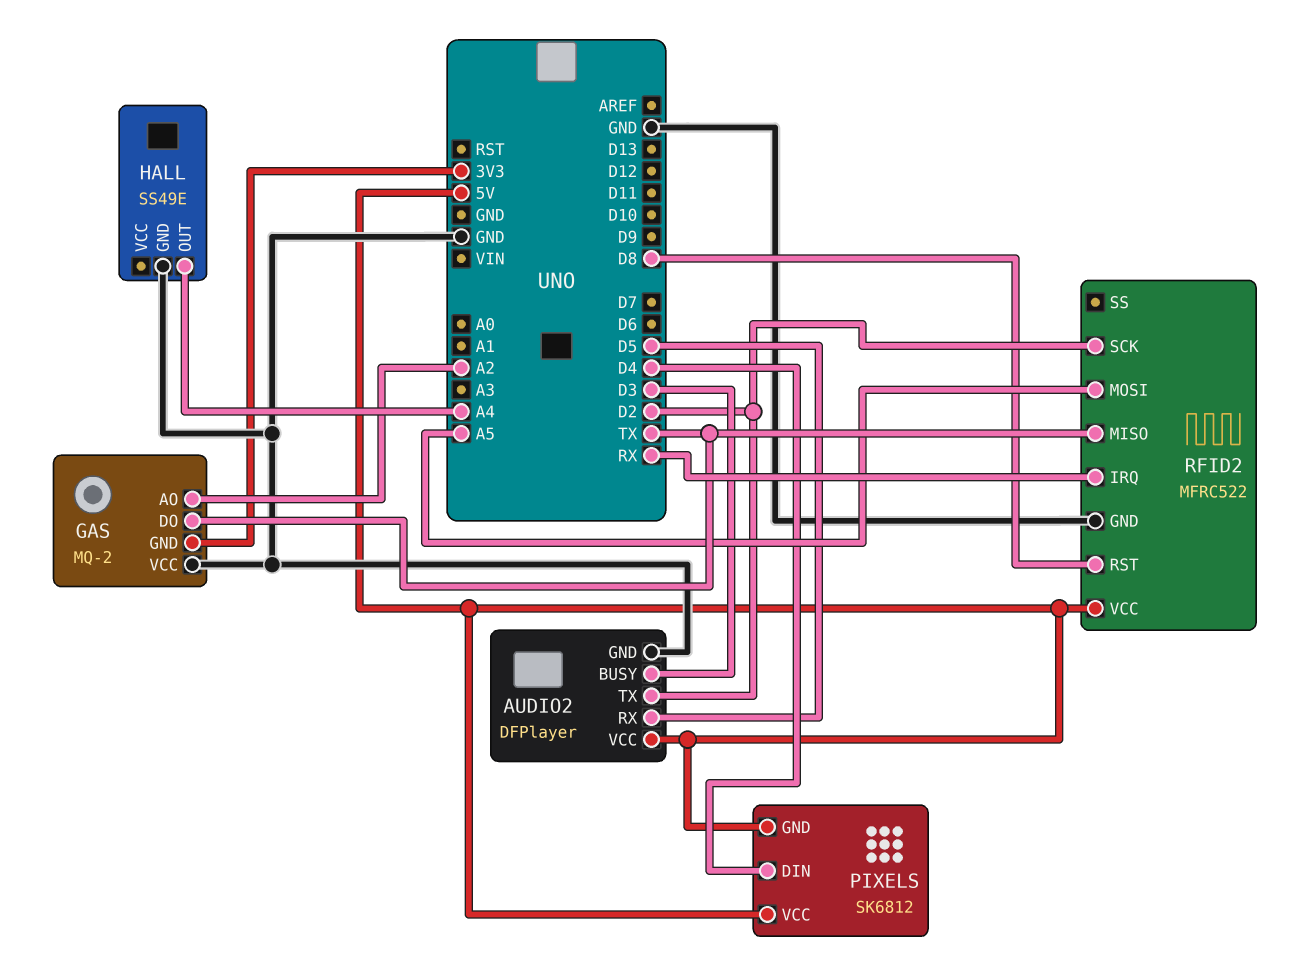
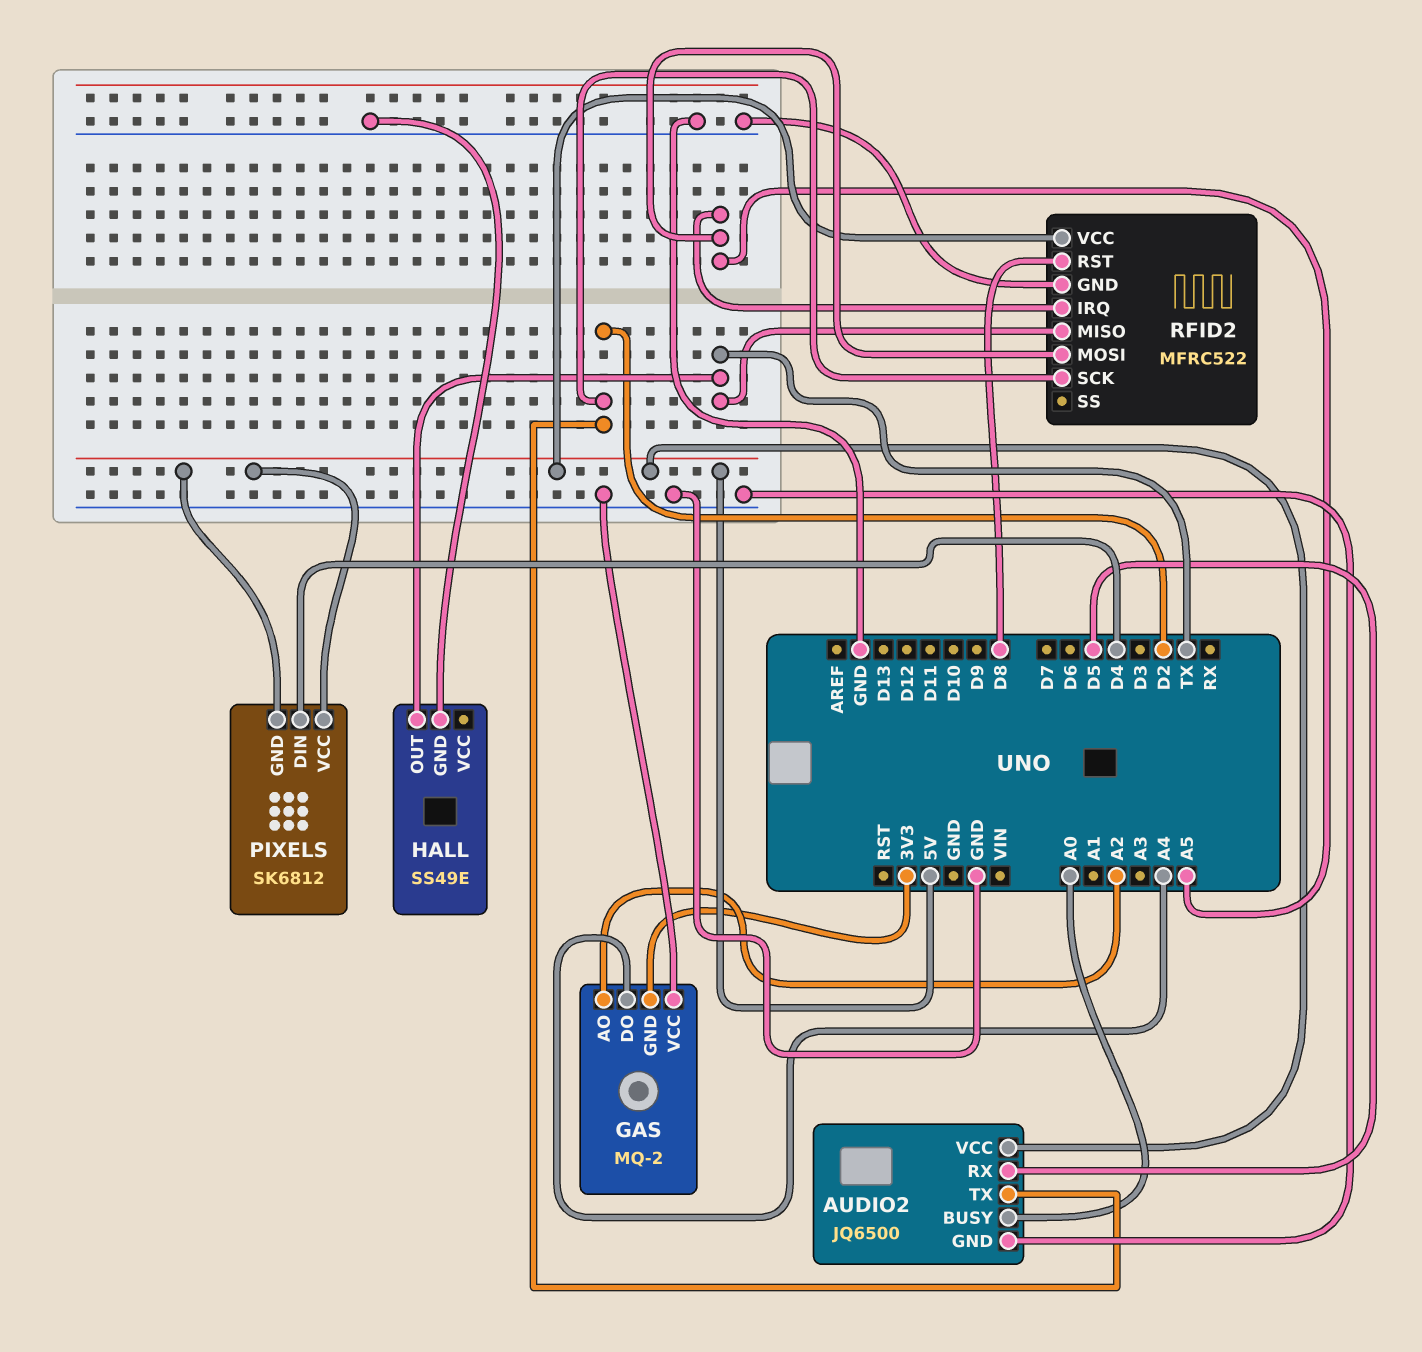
AUDIO2: DFPlayer -> JQ6500
AUDIO2 pin BUSY: D3 -> A0
GAS pin DO: TX -> A4
HALL pin OUT: A4 -> TX
RFID2 pin IRQ: RX -> A5

